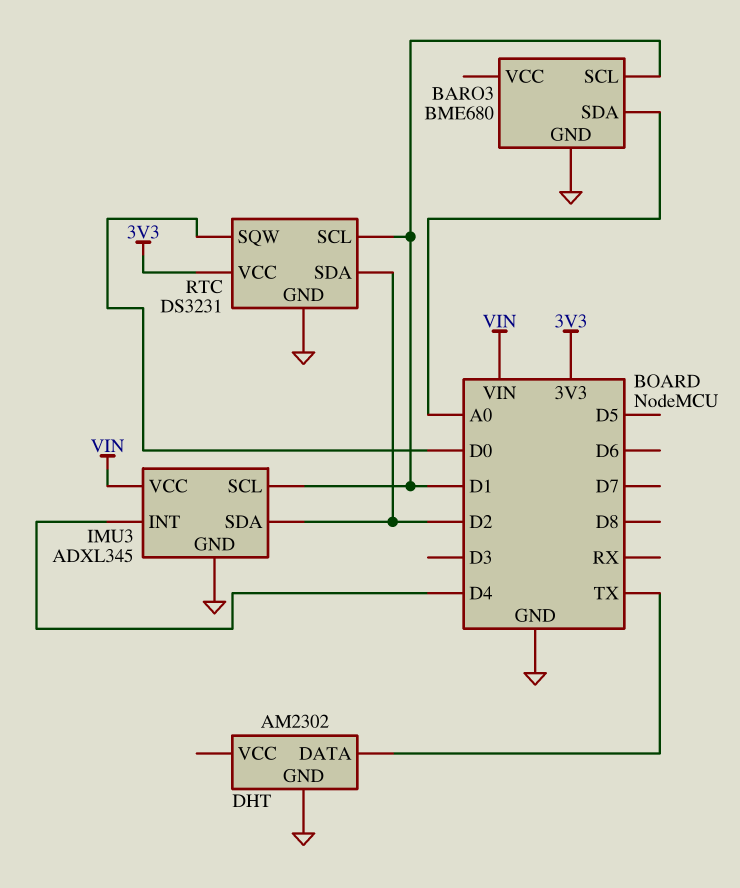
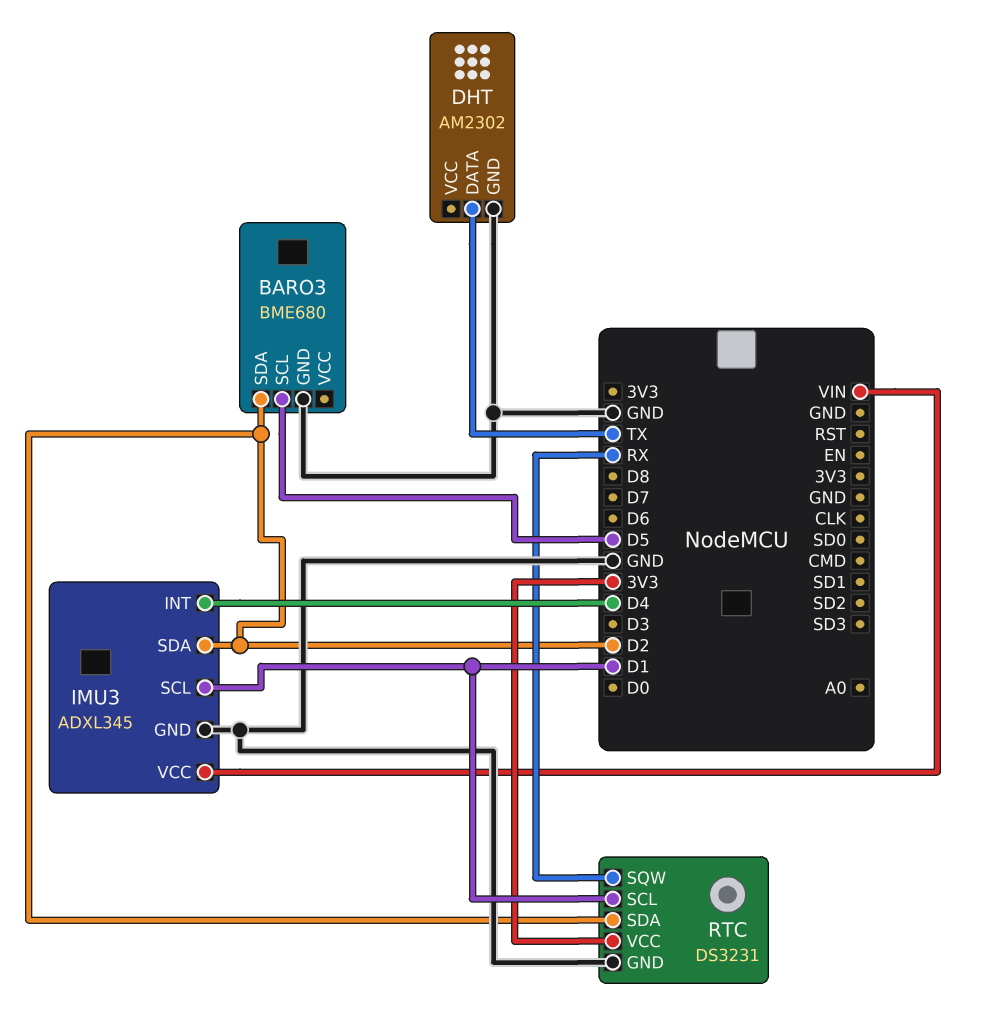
BARO3 pin SCL: D1 -> D5
BARO3 pin SDA: A0 -> D2
RTC pin SQW: D0 -> RX

